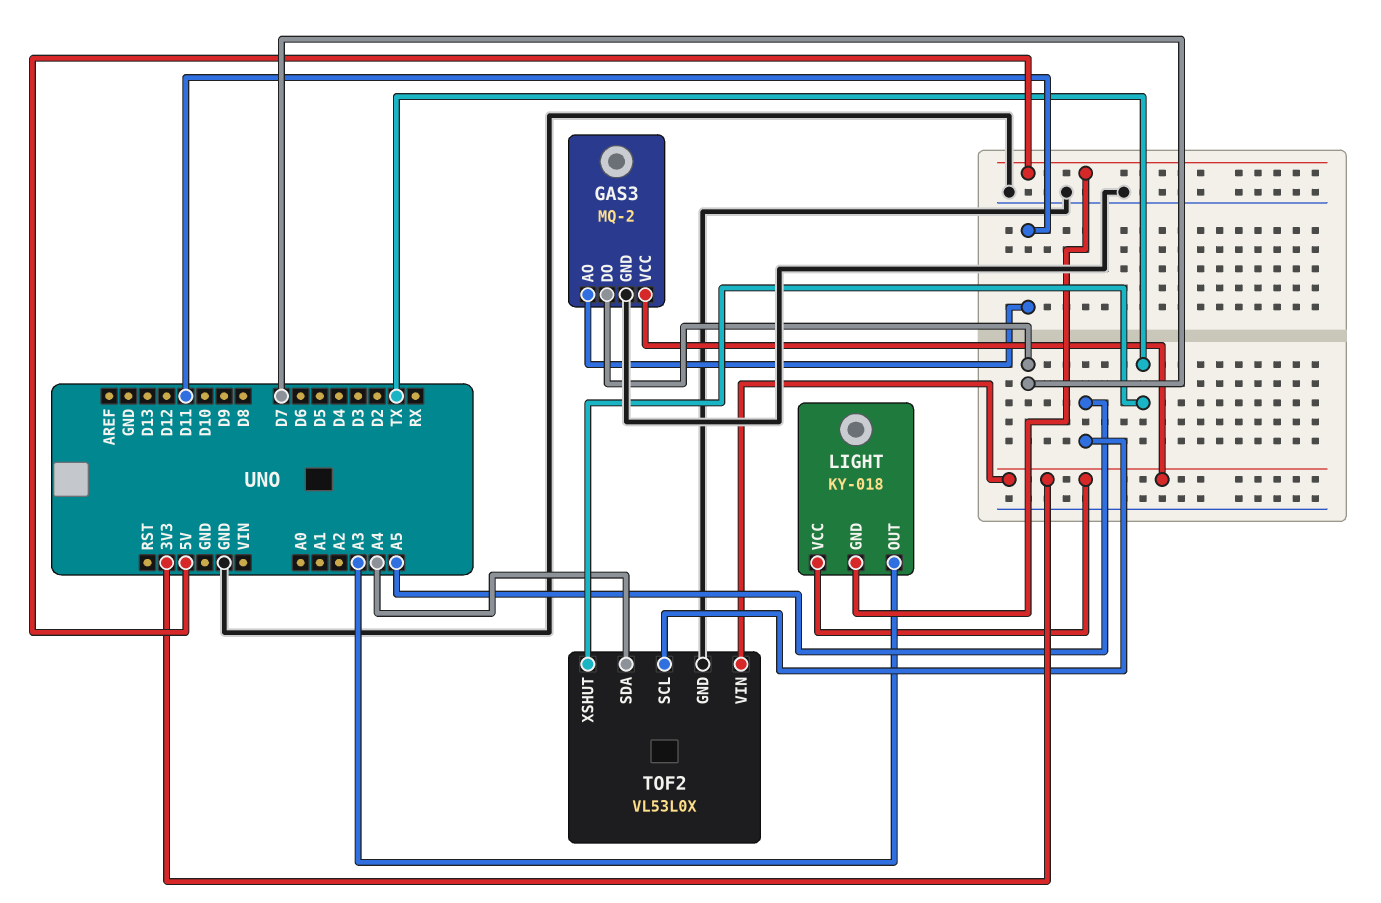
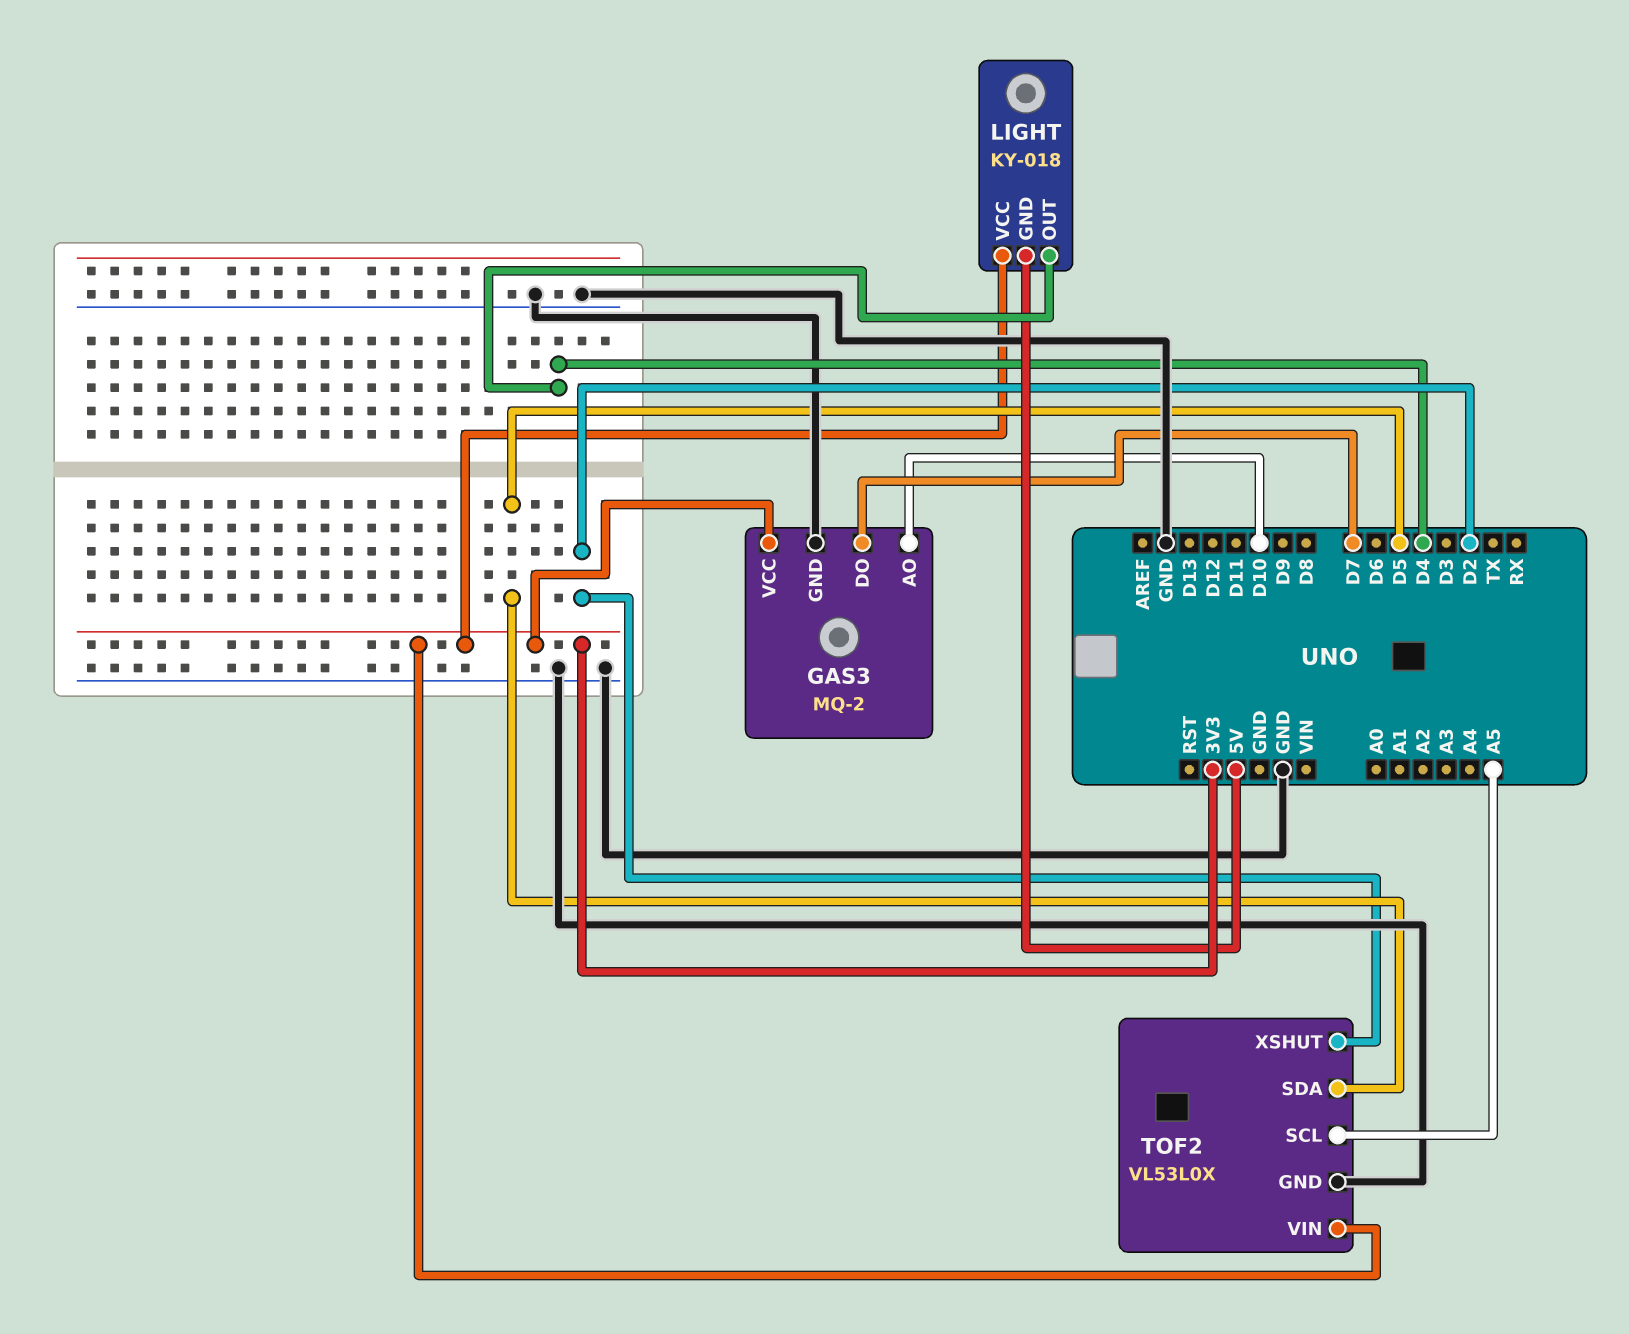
GAS3 pin AO: D11 -> D10
LIGHT pin OUT: A3 -> D4
TOF2 pin SDA: A4 -> D5
TOF2 pin XSHUT: TX -> D2

